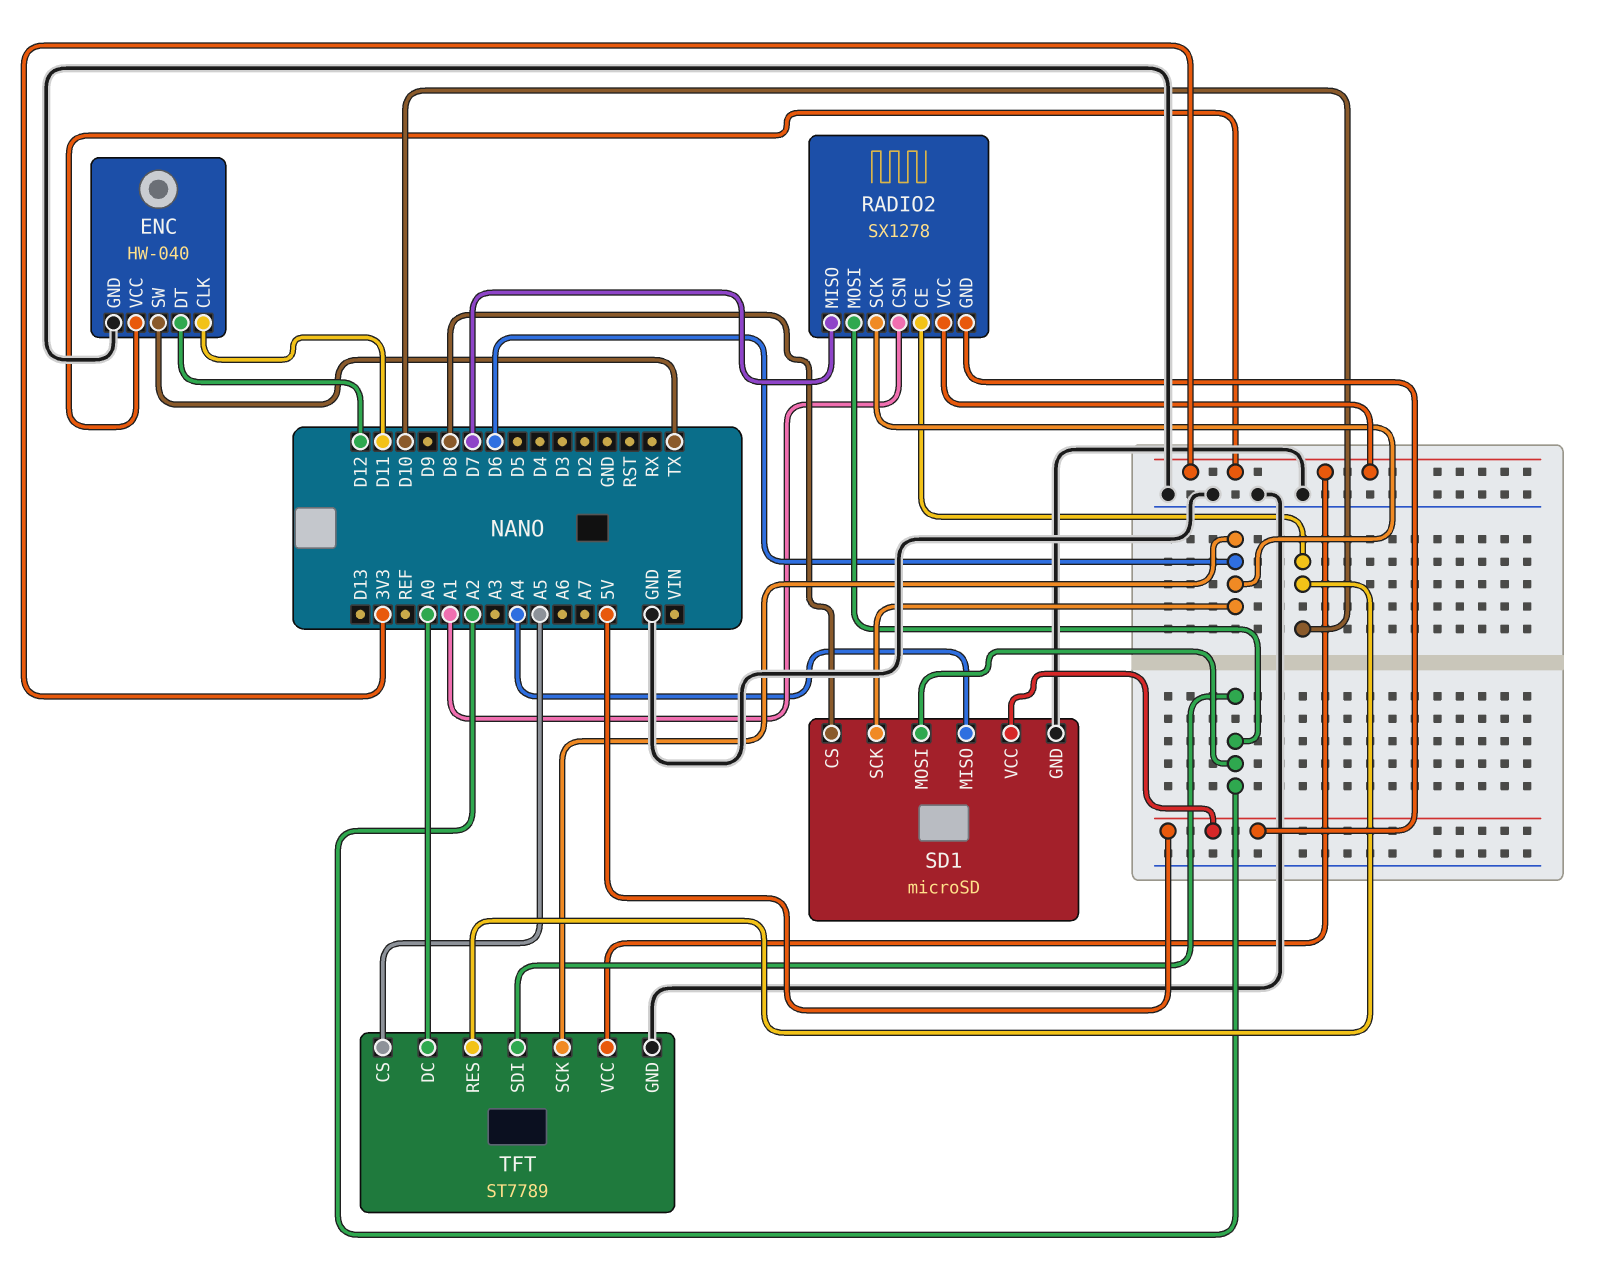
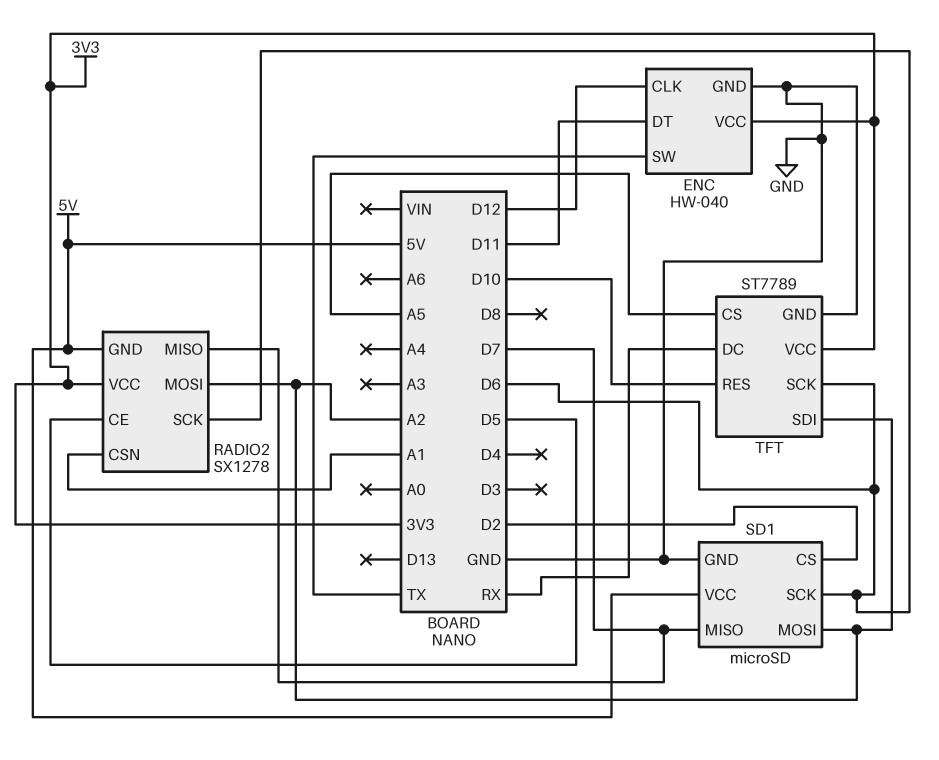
ENC pin CLK: D11 -> D12
ENC pin DT: D12 -> D11
RADIO2 pin CE: D10 -> D5
SD1 pin CS: D8 -> D2
SD1 pin MISO: A4 -> D7
TFT pin DC: A0 -> RX

